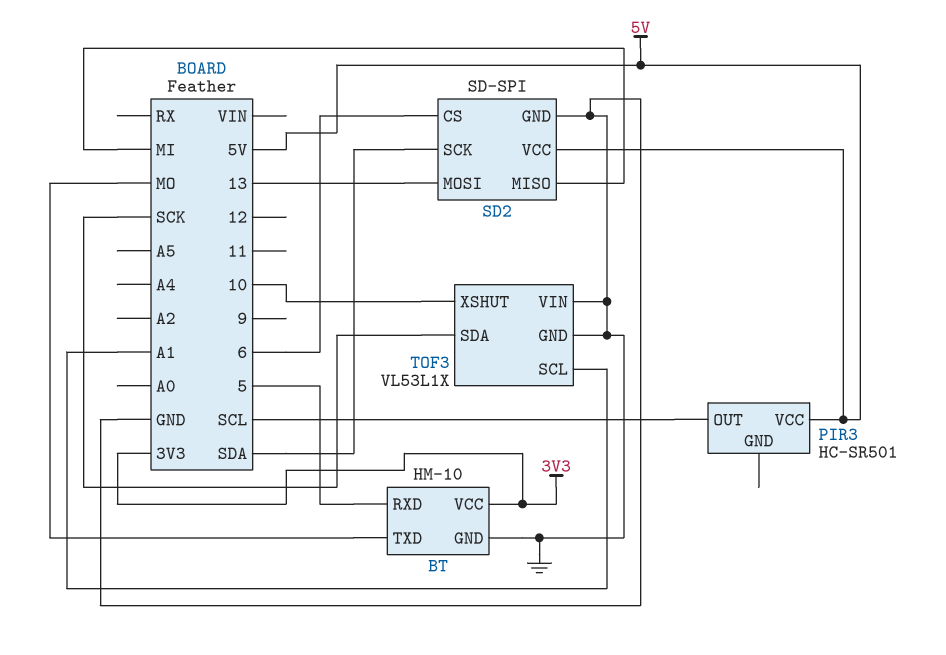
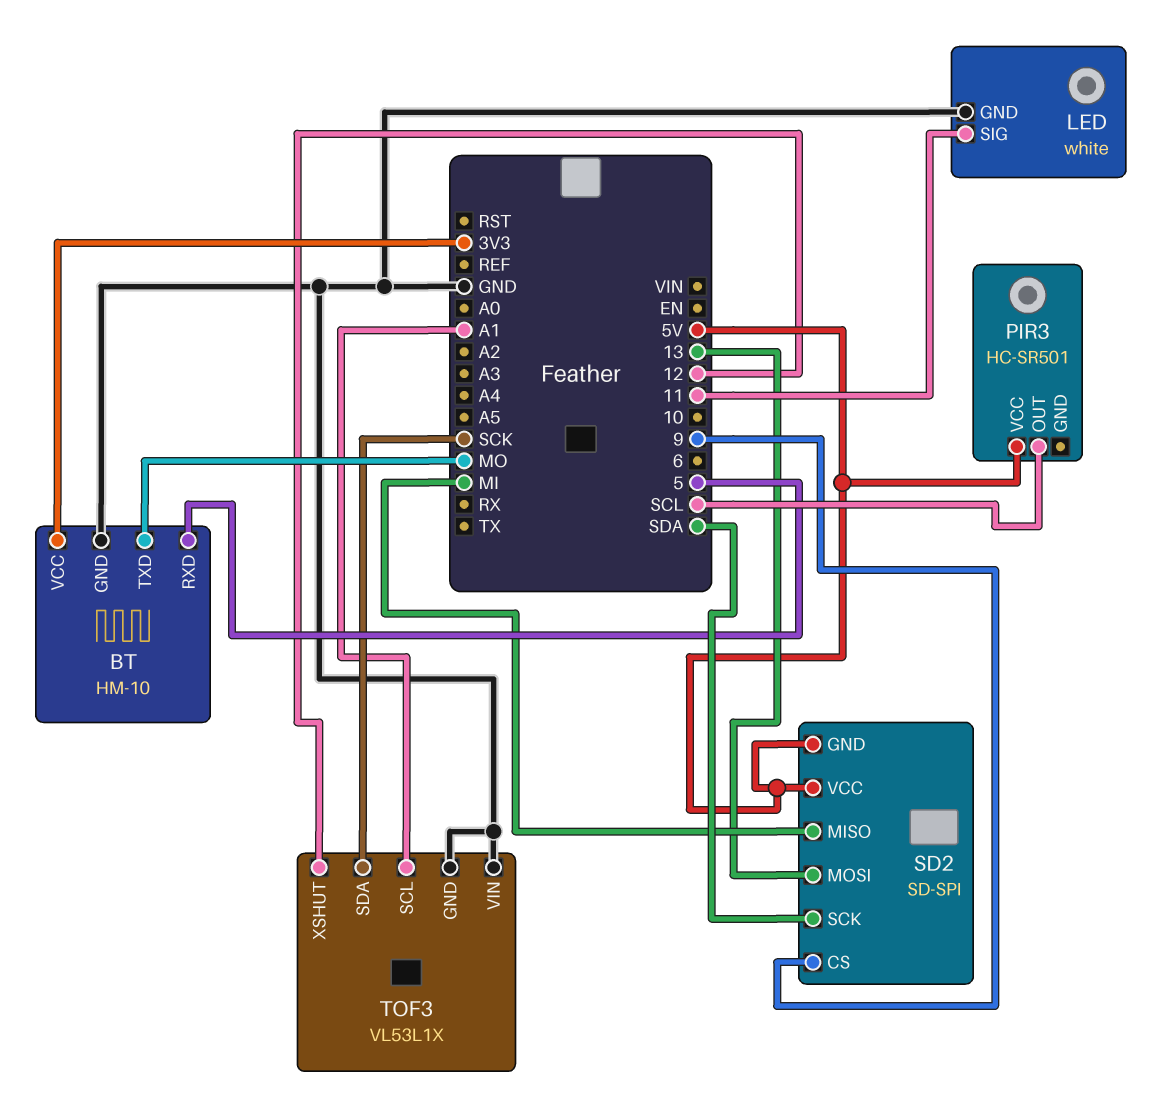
LED: none -> white
LED pin GND: none -> GND
LED pin SIG: none -> 11
SD2 pin CS: 6 -> 9
SD2 pin GND: GND -> 5V
TOF3 pin XSHUT: 10 -> 12

